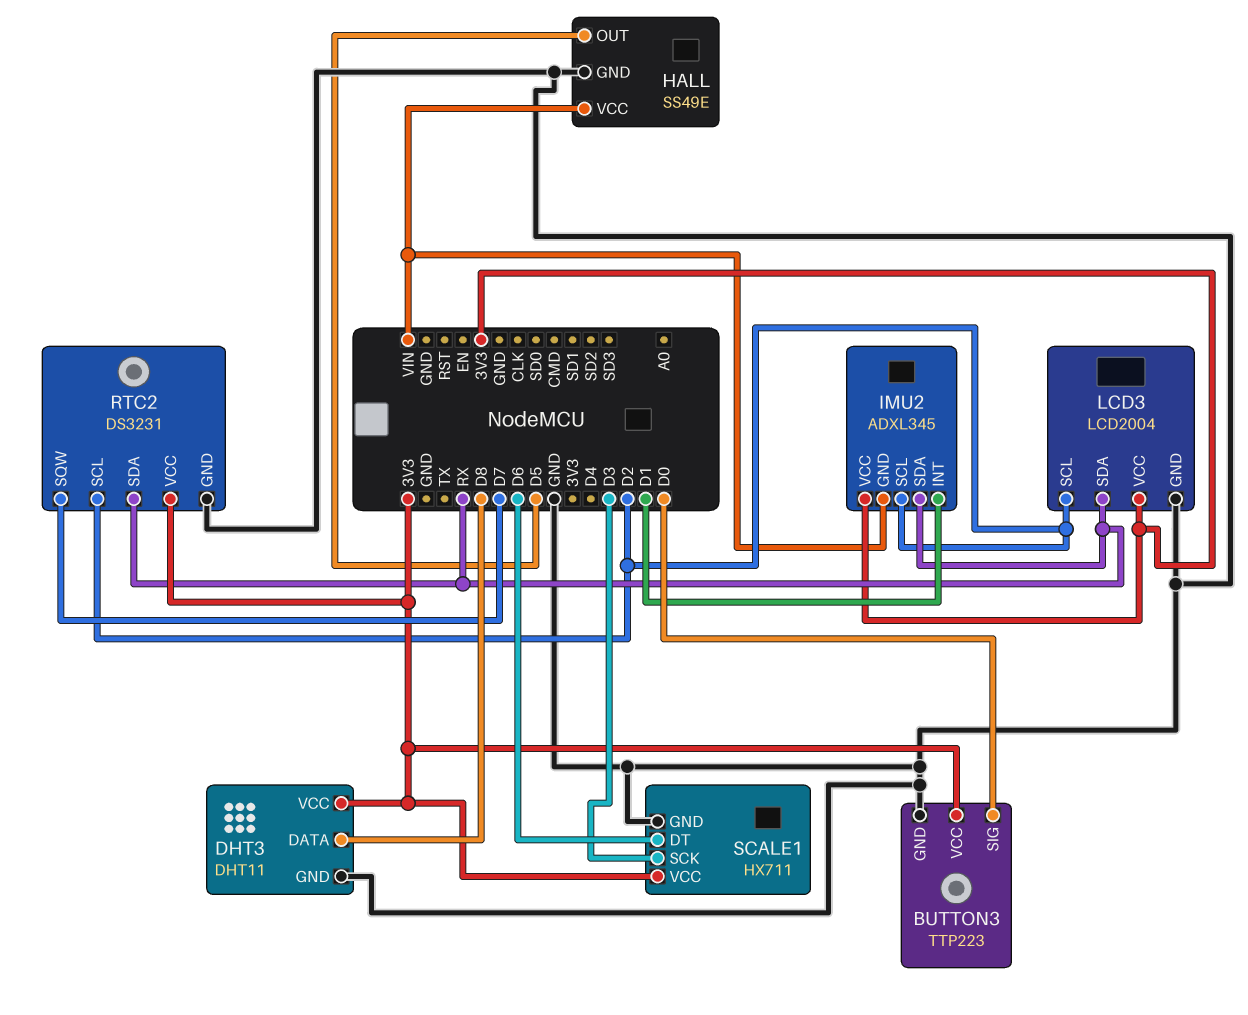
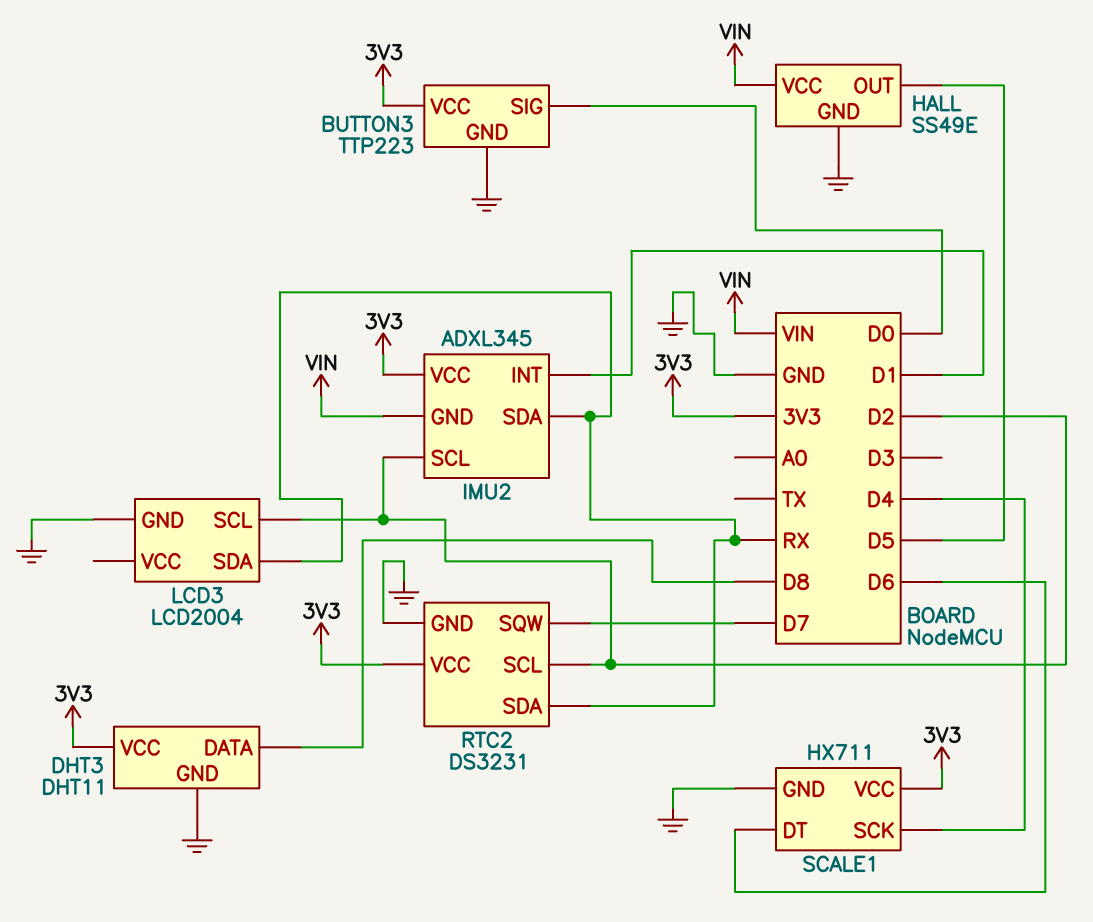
LCD3 pin VCC: 3V3 -> none
SCALE1 pin SCK: D3 -> D4

